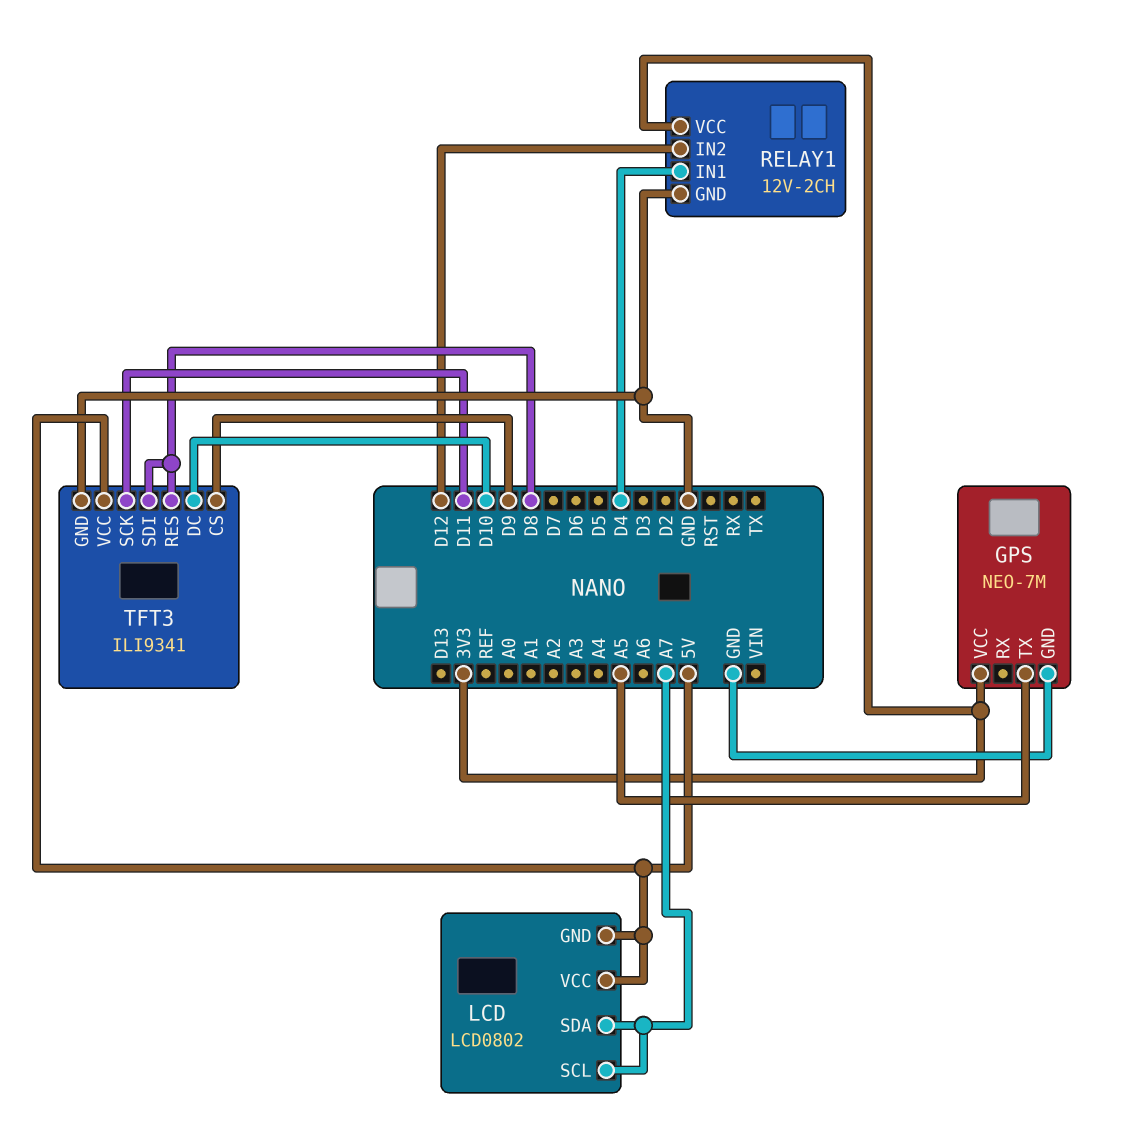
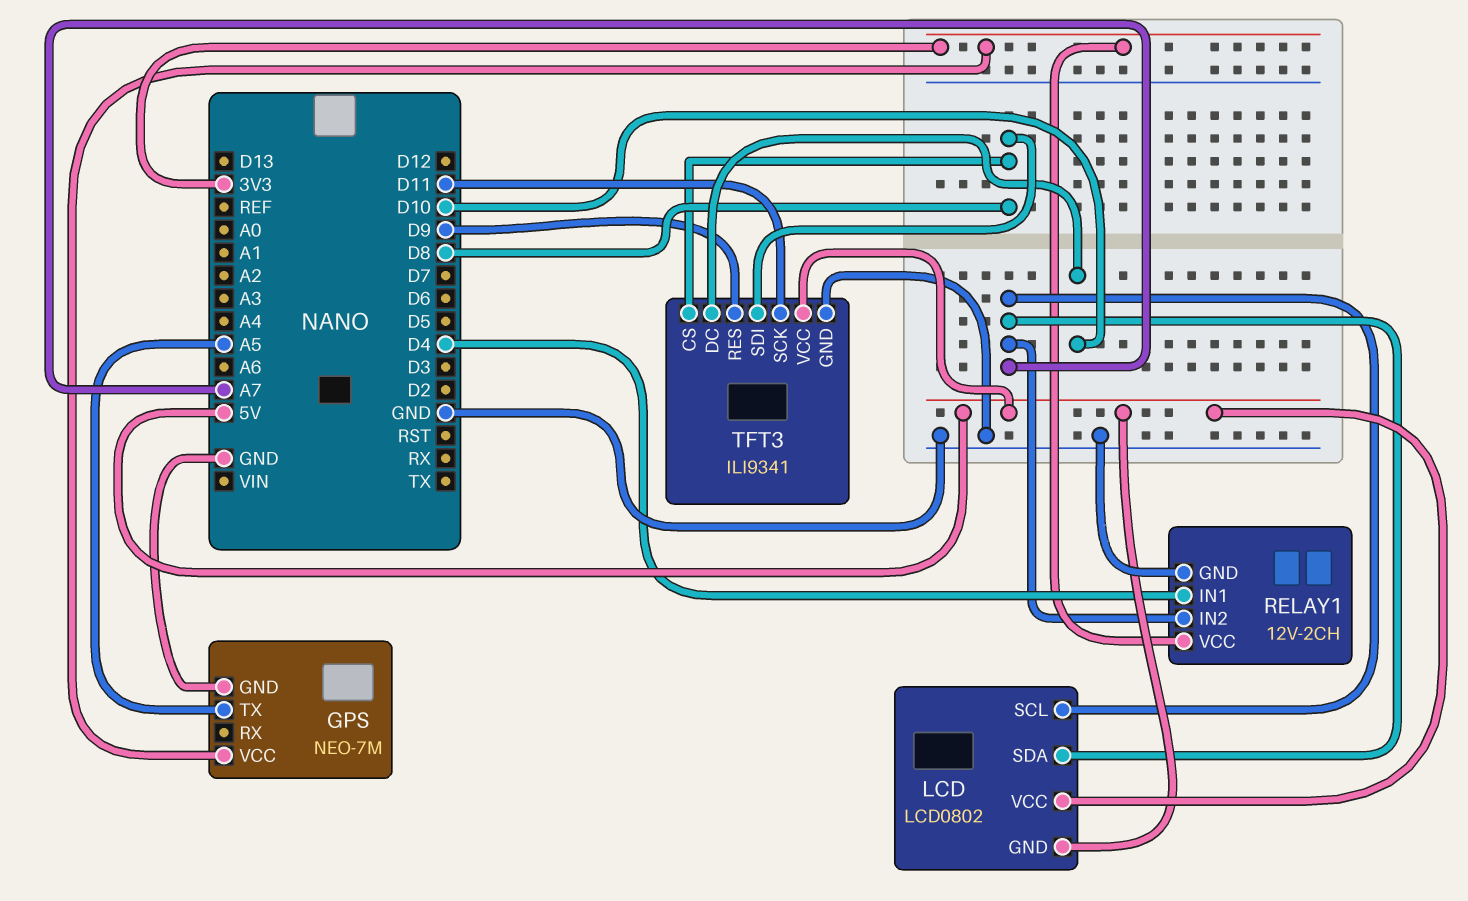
RELAY1 pin IN2: D12 -> A7
TFT3 pin CS: D9 -> D8
TFT3 pin RES: D8 -> D9

